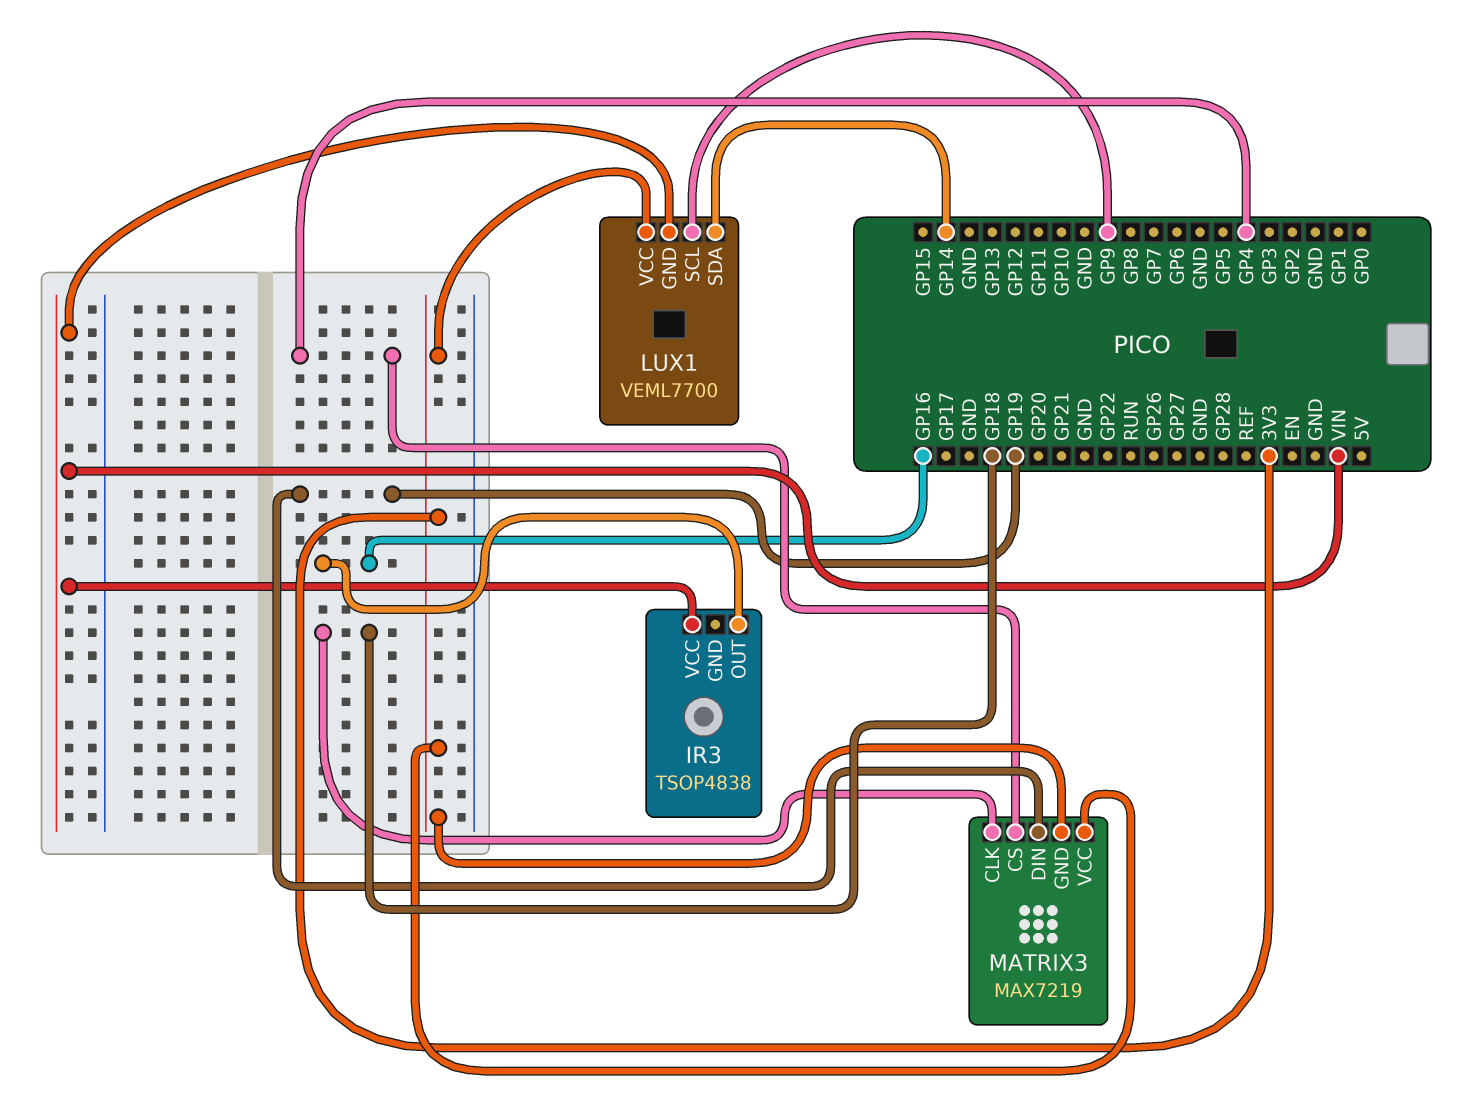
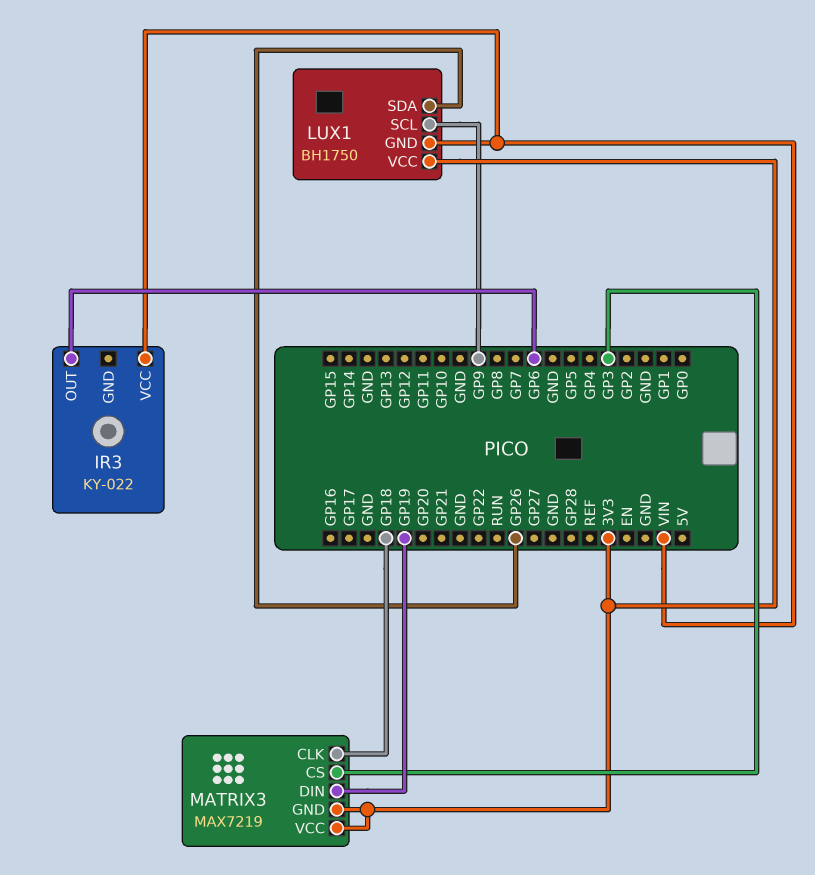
IR3: TSOP4838 -> KY-022
IR3 pin OUT: GP16 -> GP6
LUX1: VEML7700 -> BH1750
LUX1 pin SDA: GP14 -> GP26
MATRIX3 pin CS: GP4 -> GP3

